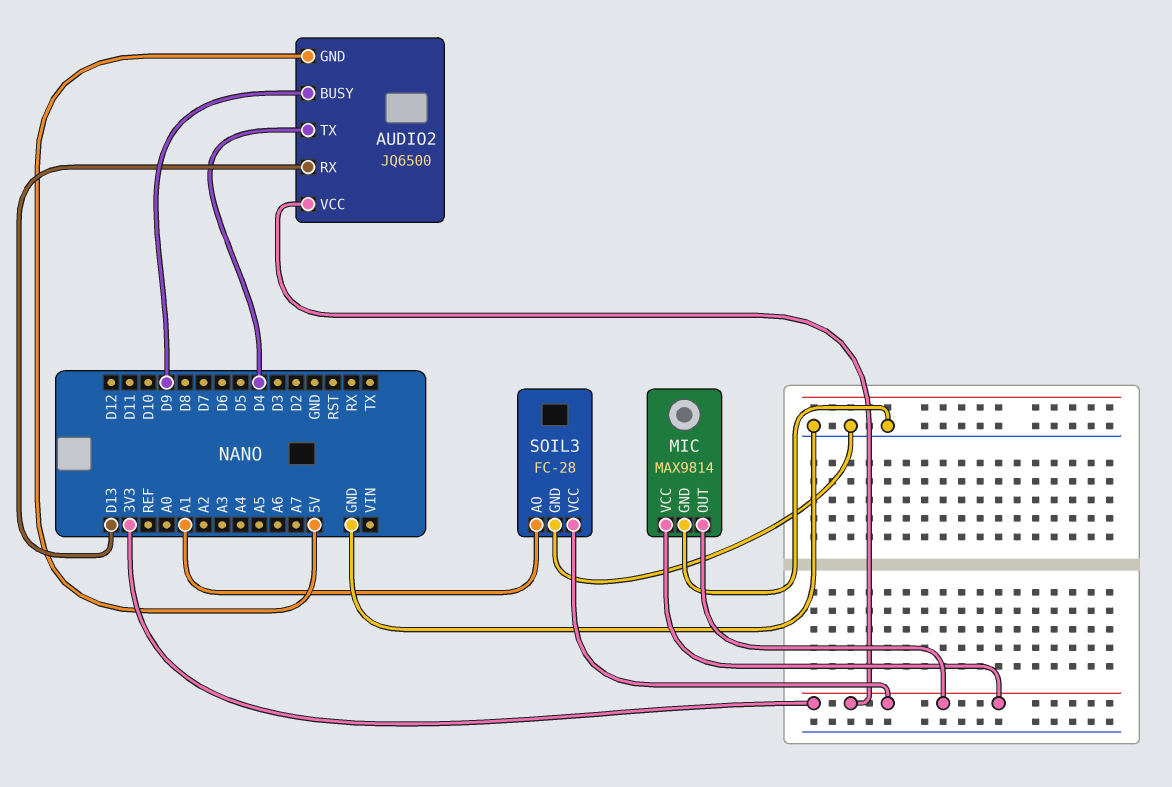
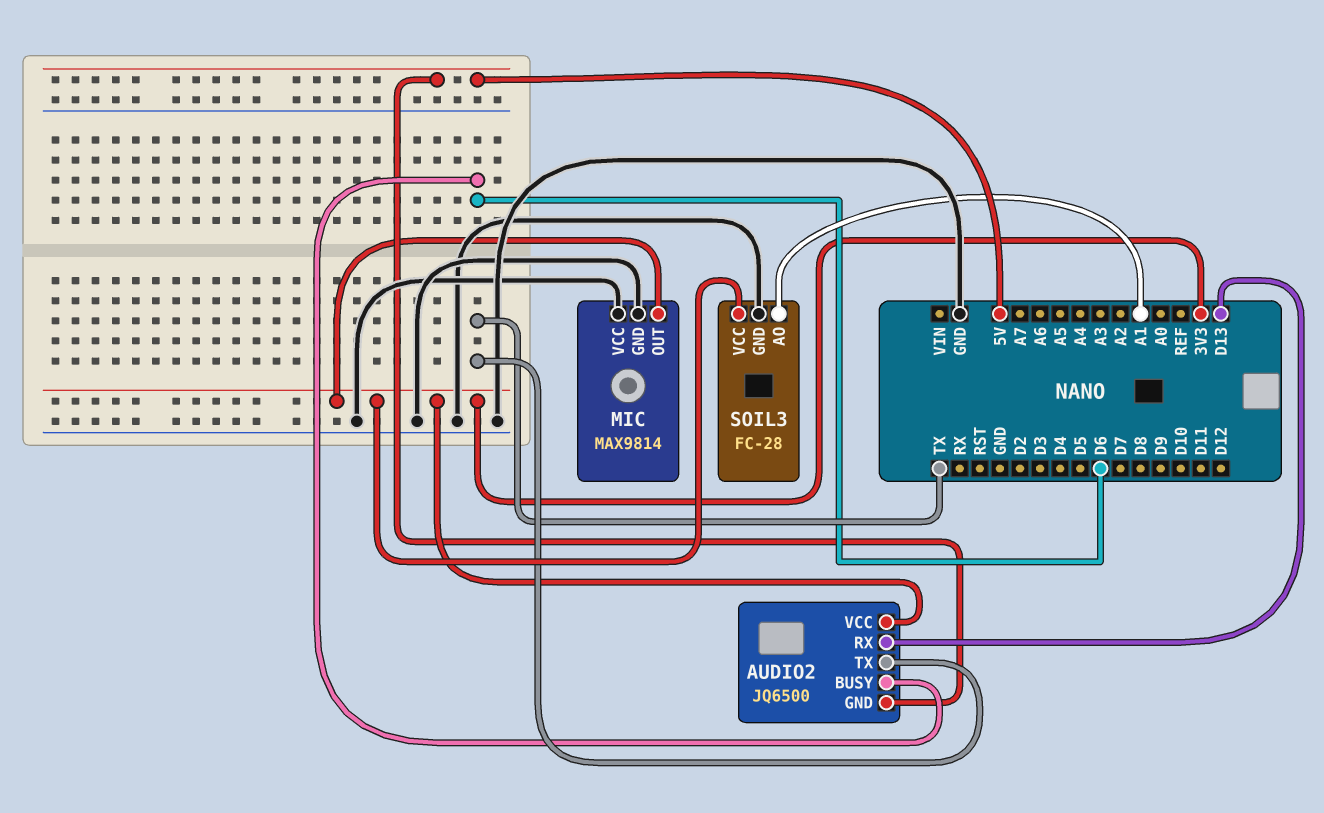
AUDIO2 pin BUSY: D9 -> D6
AUDIO2 pin TX: D4 -> TX
MIC pin VCC: 3V3 -> GND

